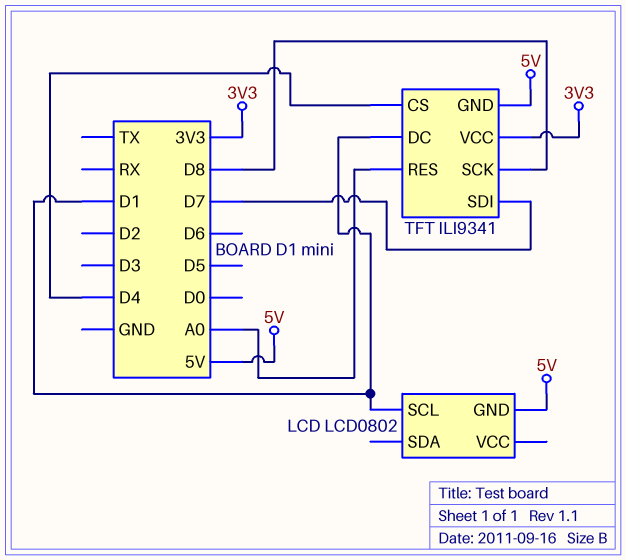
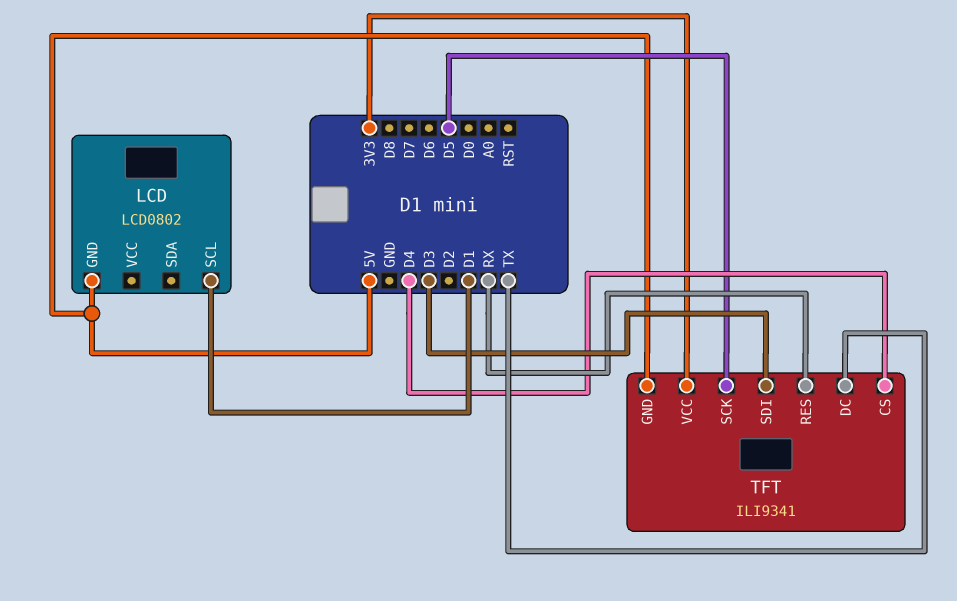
TFT pin DC: D1 -> TX
TFT pin RES: A0 -> RX
TFT pin SCK: D8 -> D5
TFT pin SDI: D7 -> D3

